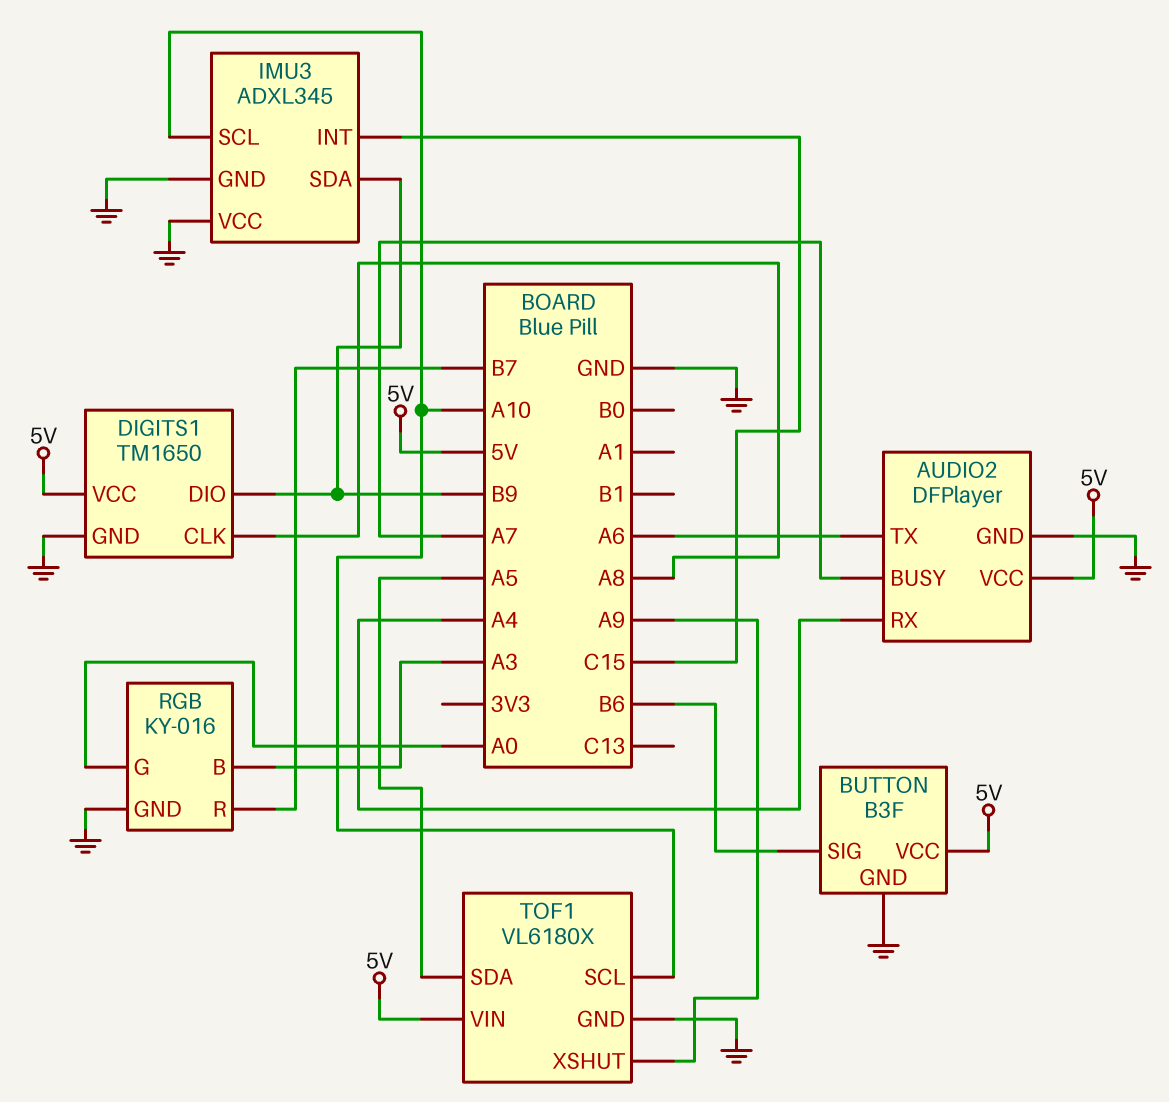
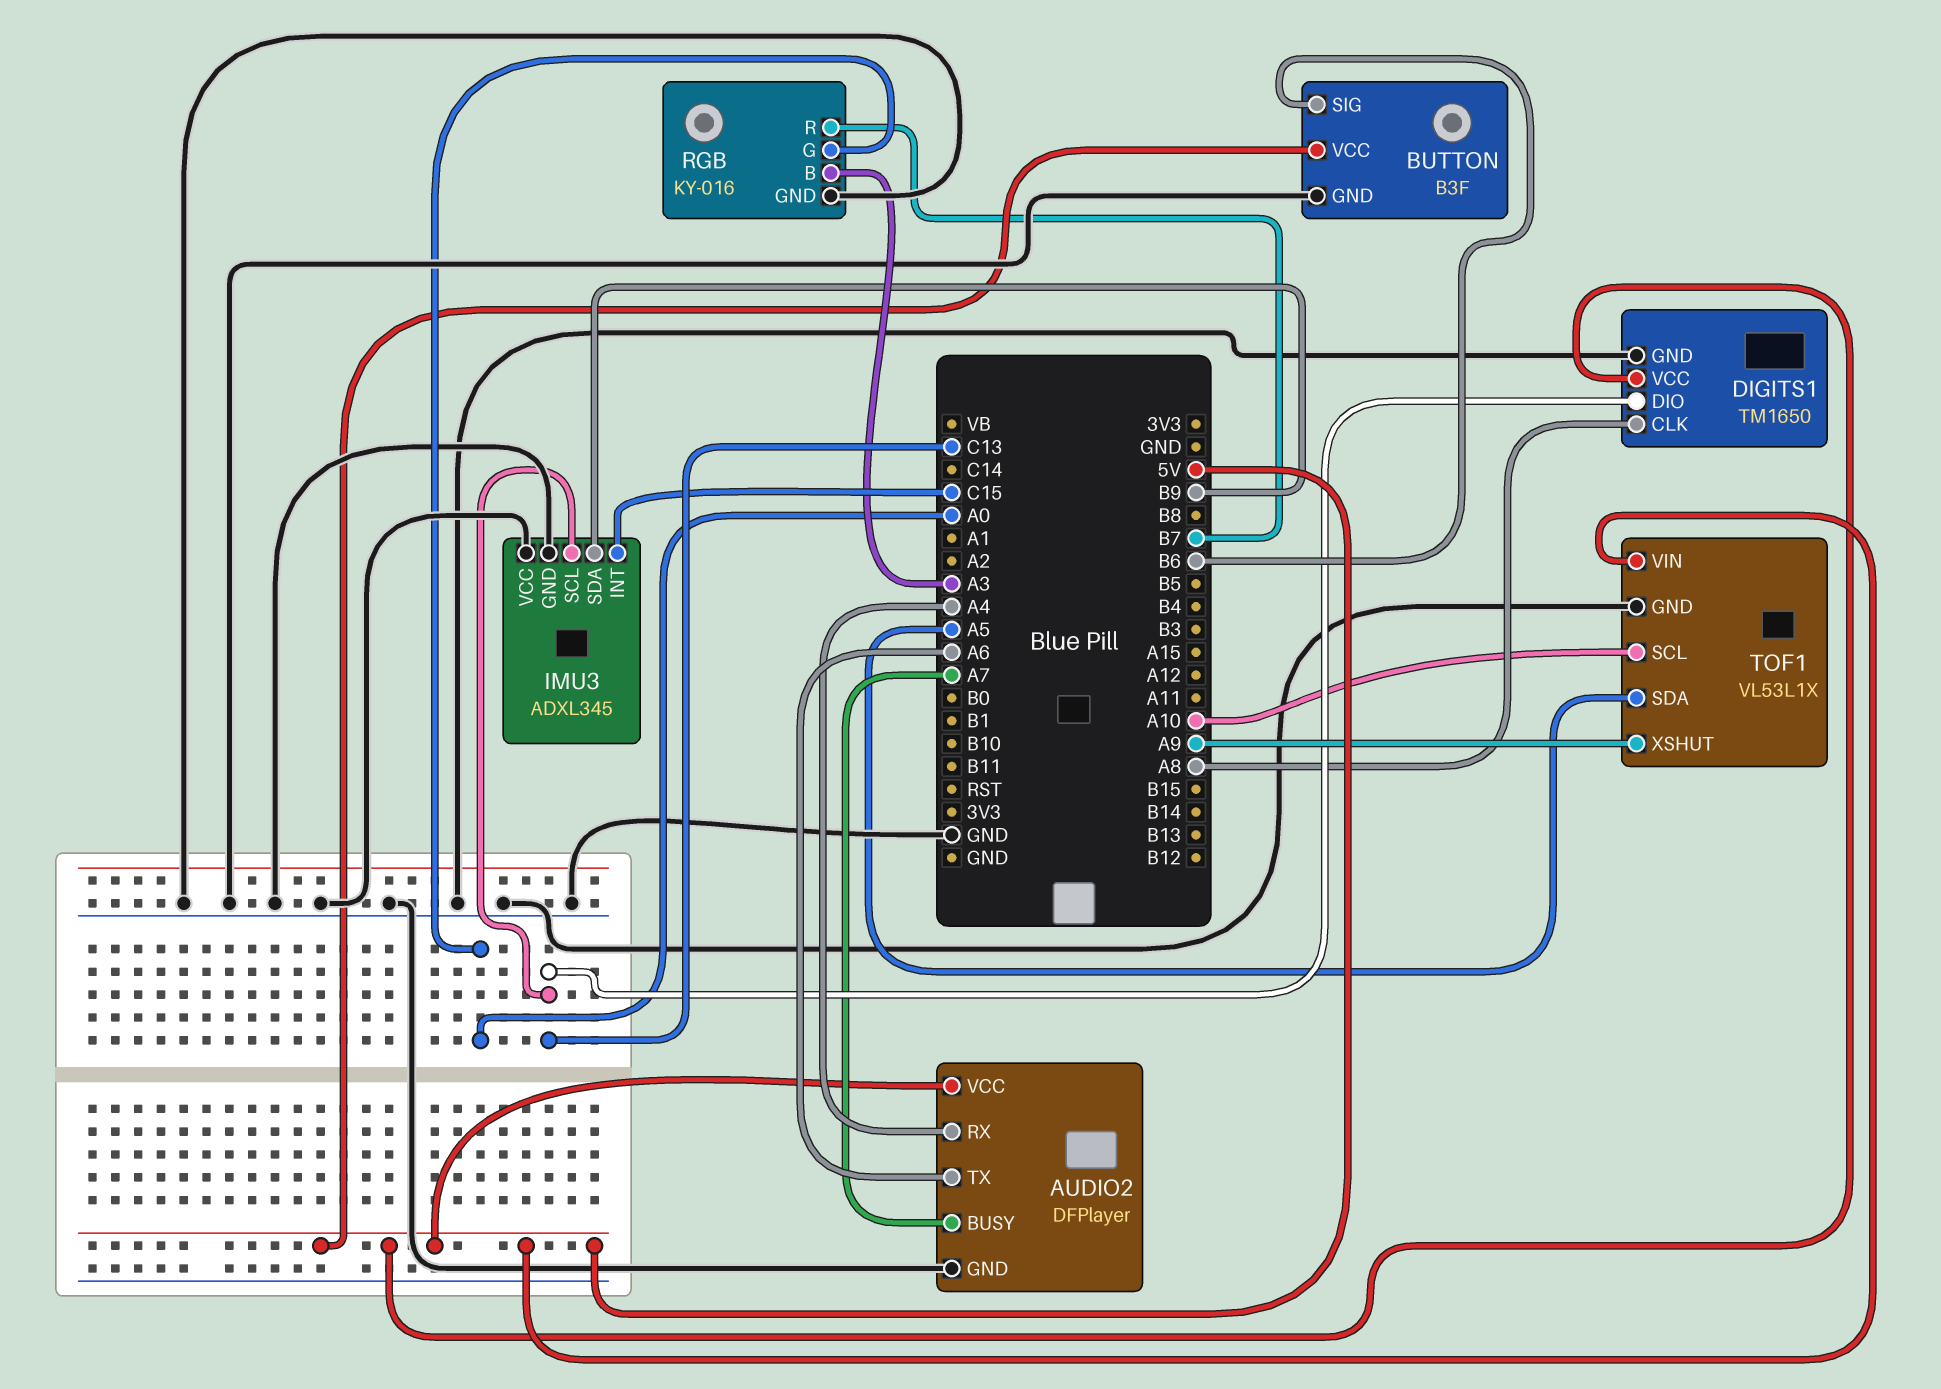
DIGITS1 pin DIO: B9 -> C13
IMU3 pin SCL: A10 -> C13
TOF1: VL6180X -> VL53L1X

